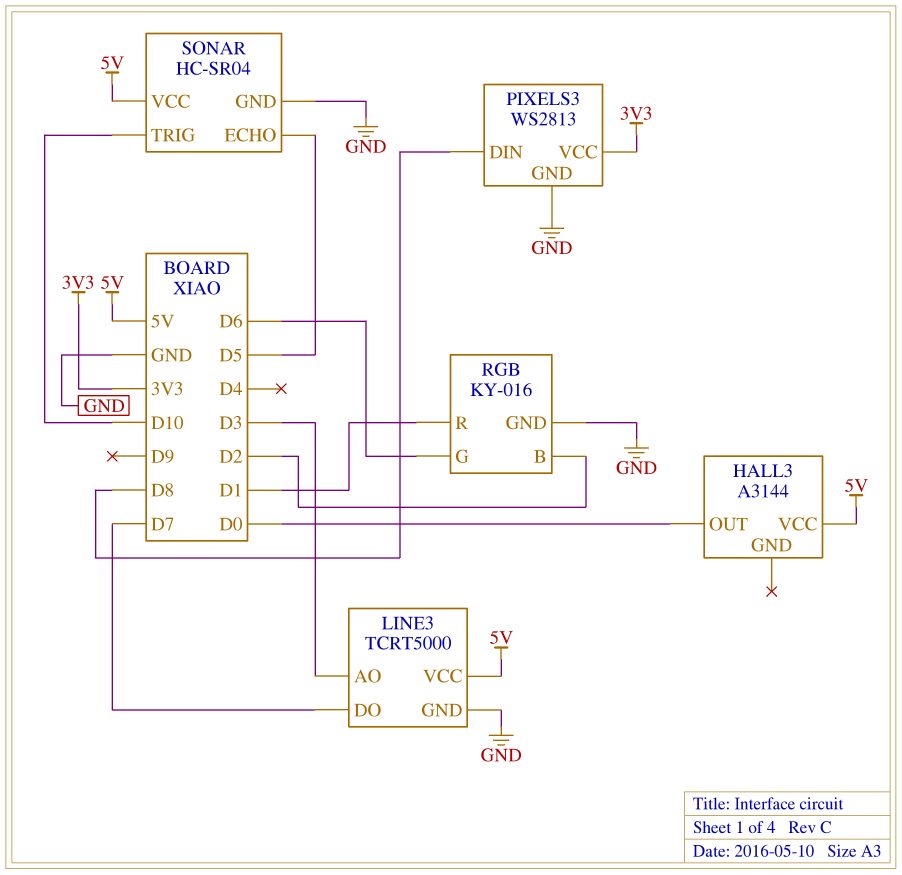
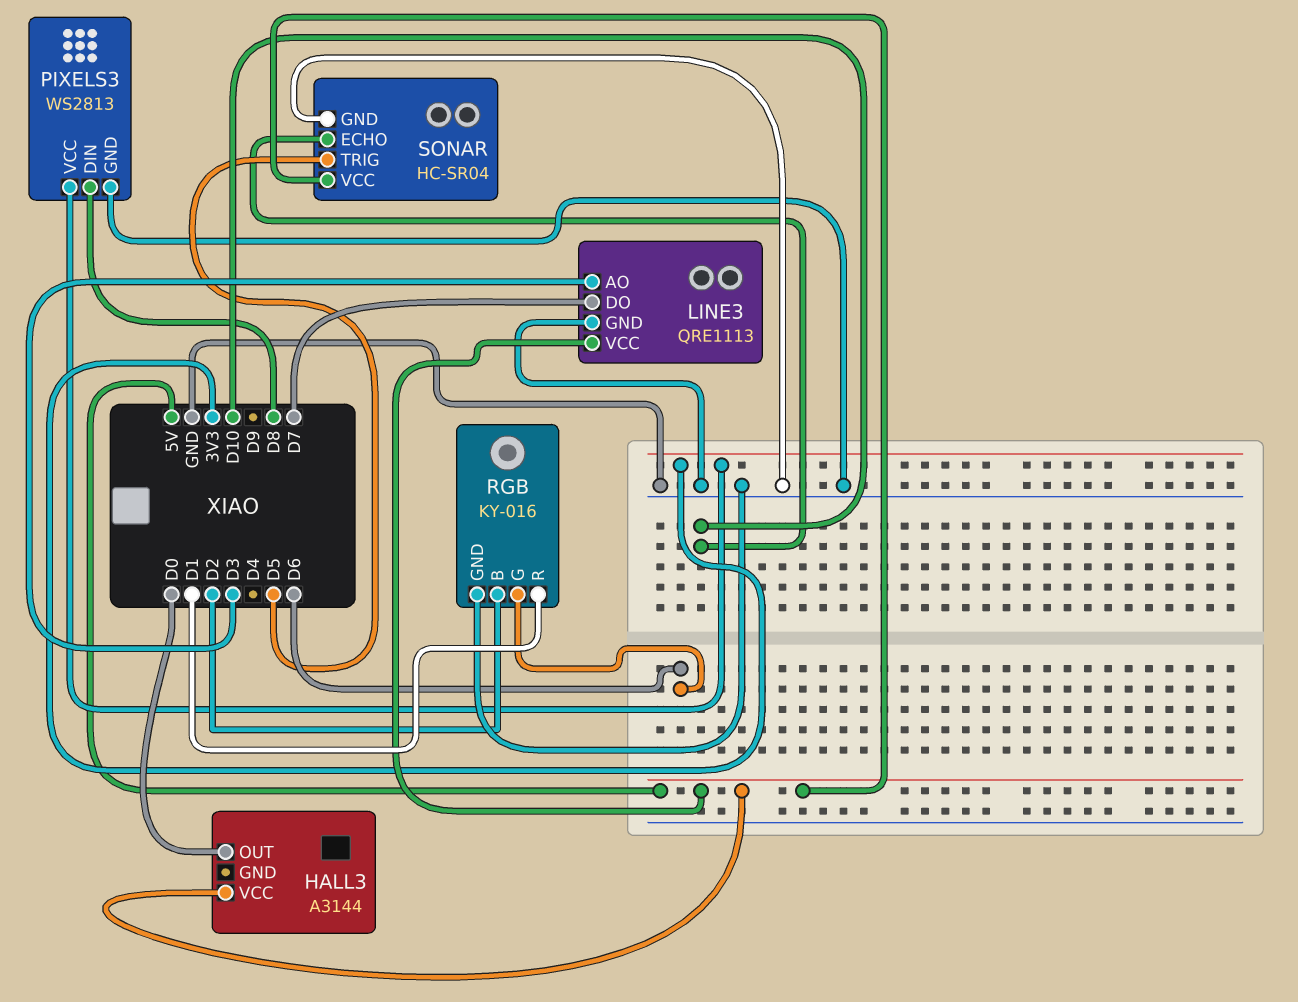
LINE3: TCRT5000 -> QRE1113
SONAR pin ECHO: D5 -> D10
SONAR pin TRIG: D10 -> D5

